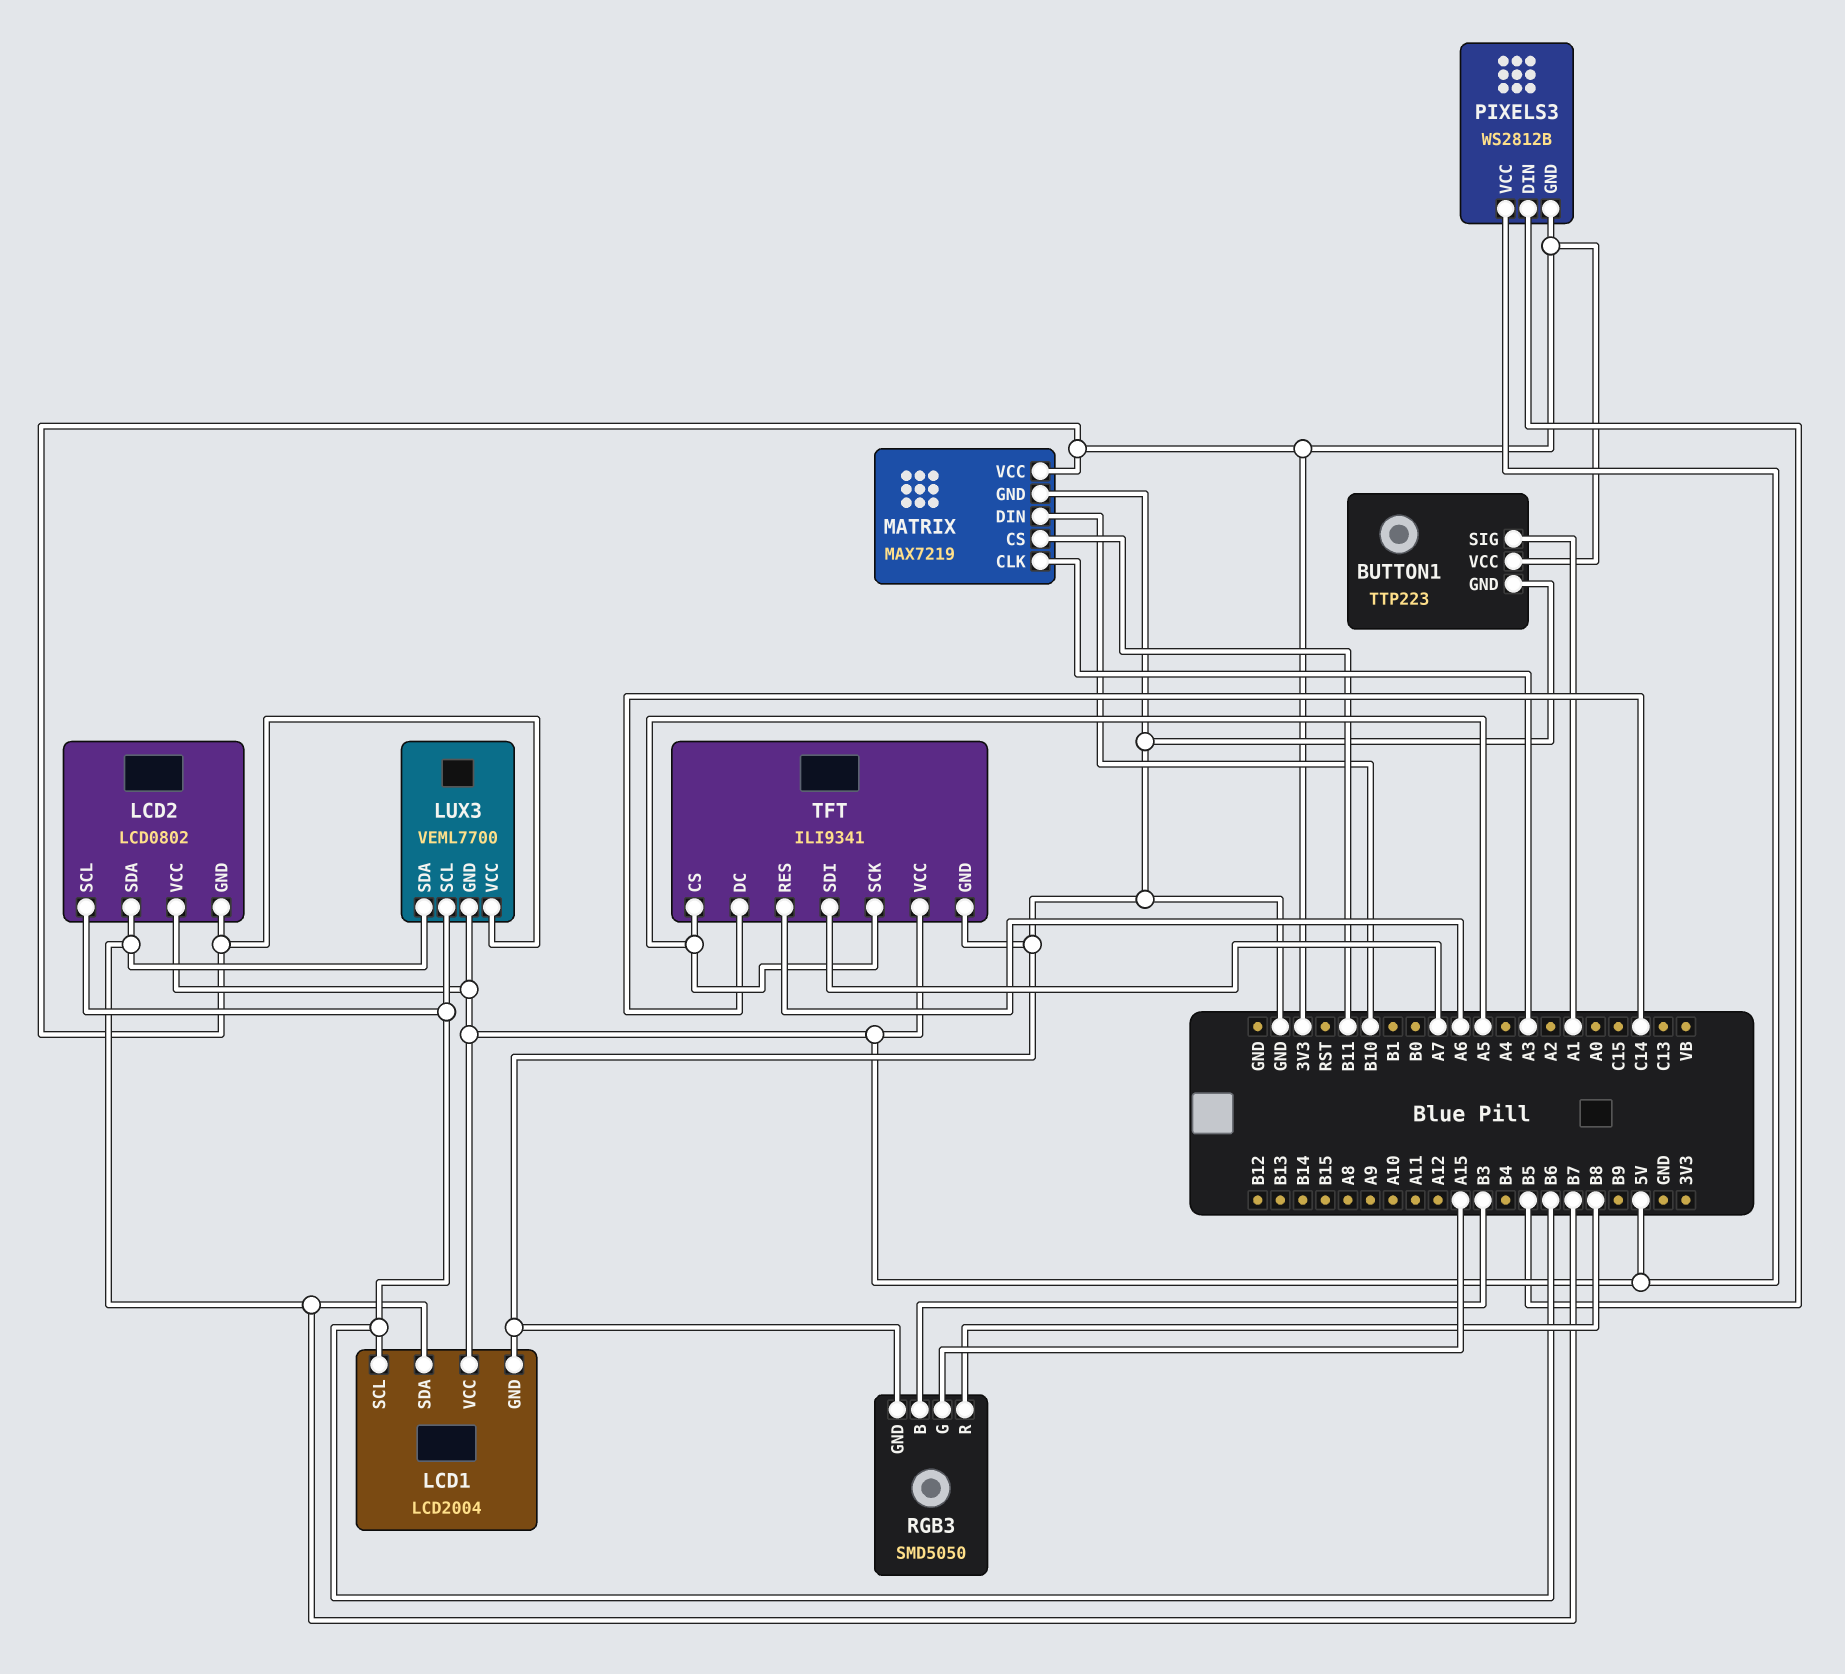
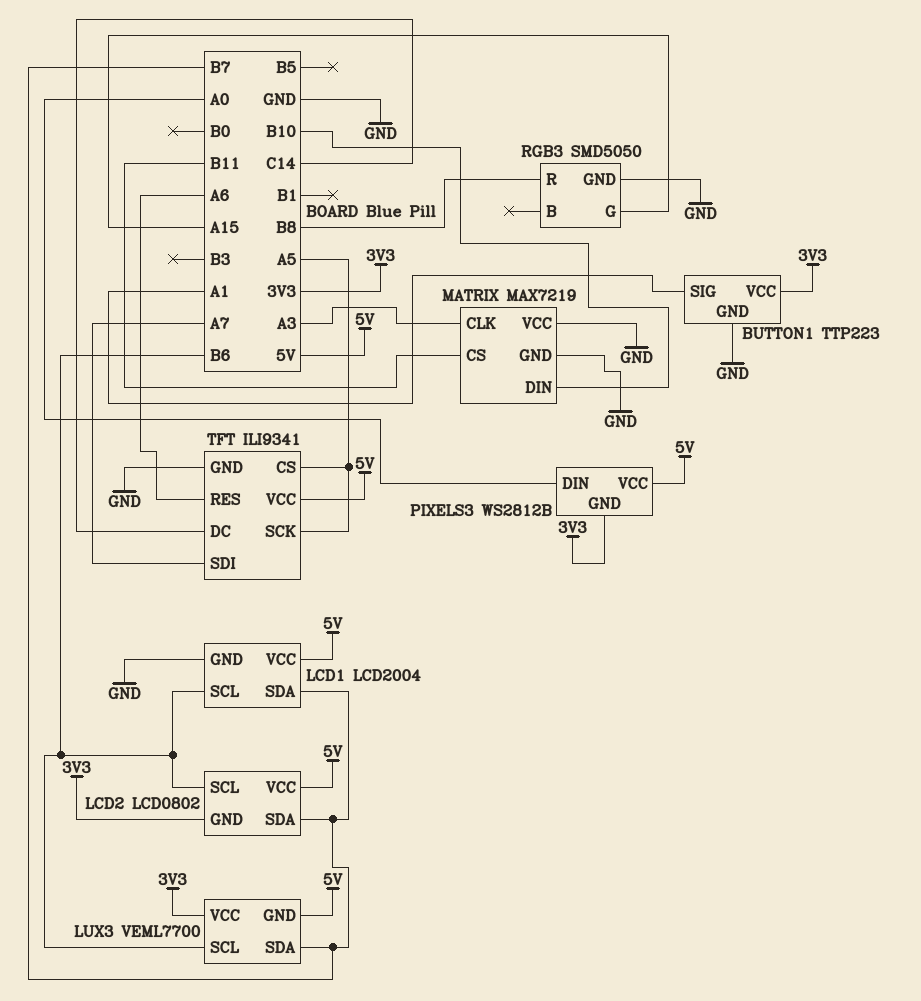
MATRIX pin VCC: 3V3 -> GND
PIXELS3 pin DIN: B5 -> A0
RGB3 pin B: B3 -> none

